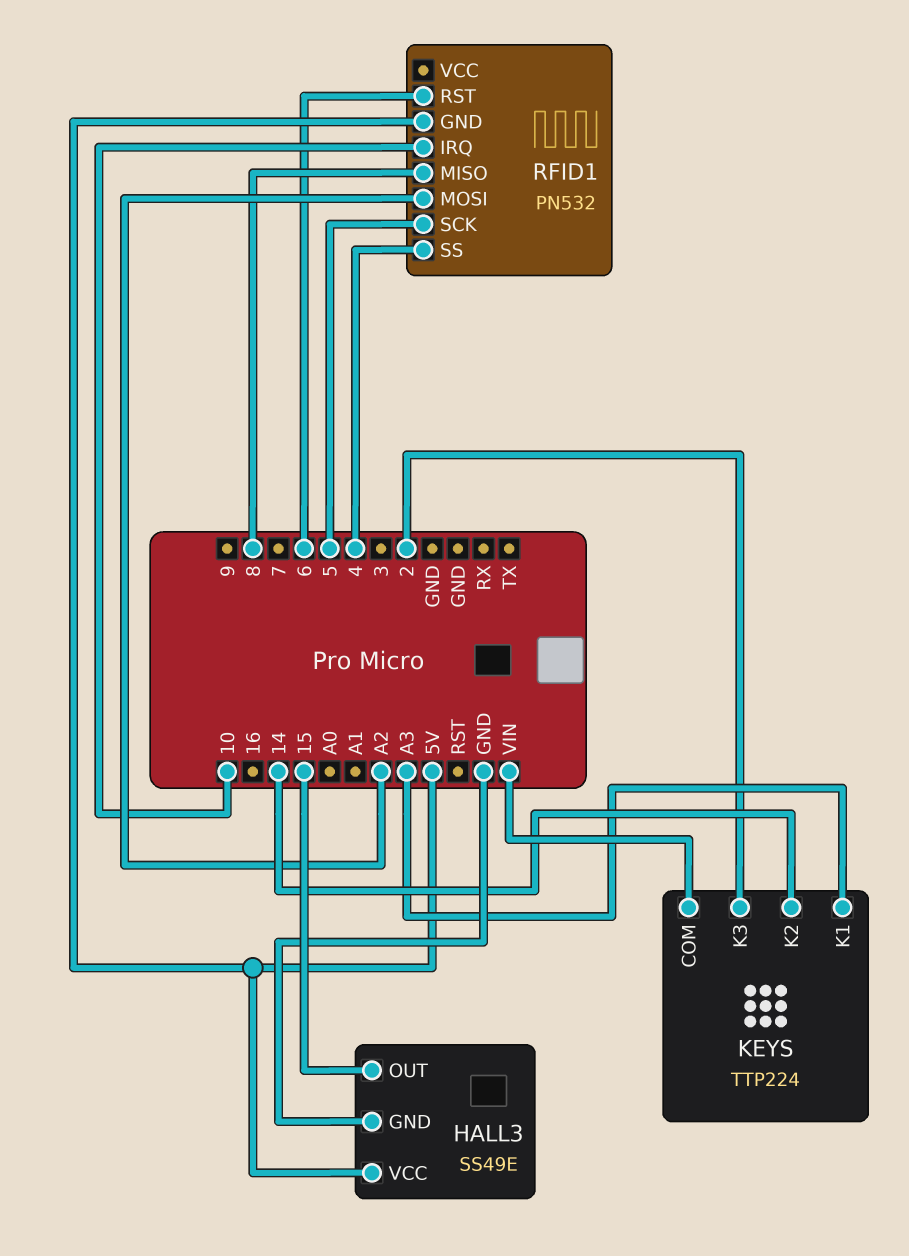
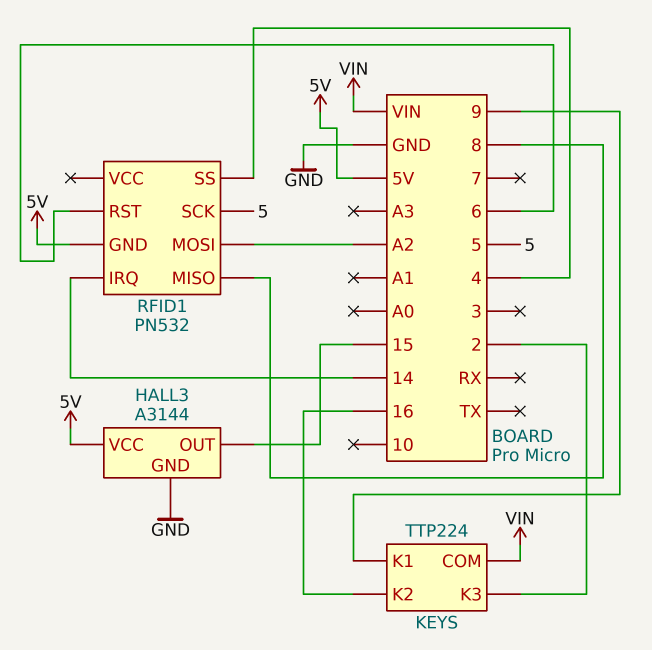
HALL3: SS49E -> A3144
KEYS pin K1: A3 -> 9
KEYS pin K2: 14 -> 16
RFID1 pin IRQ: 10 -> 14

